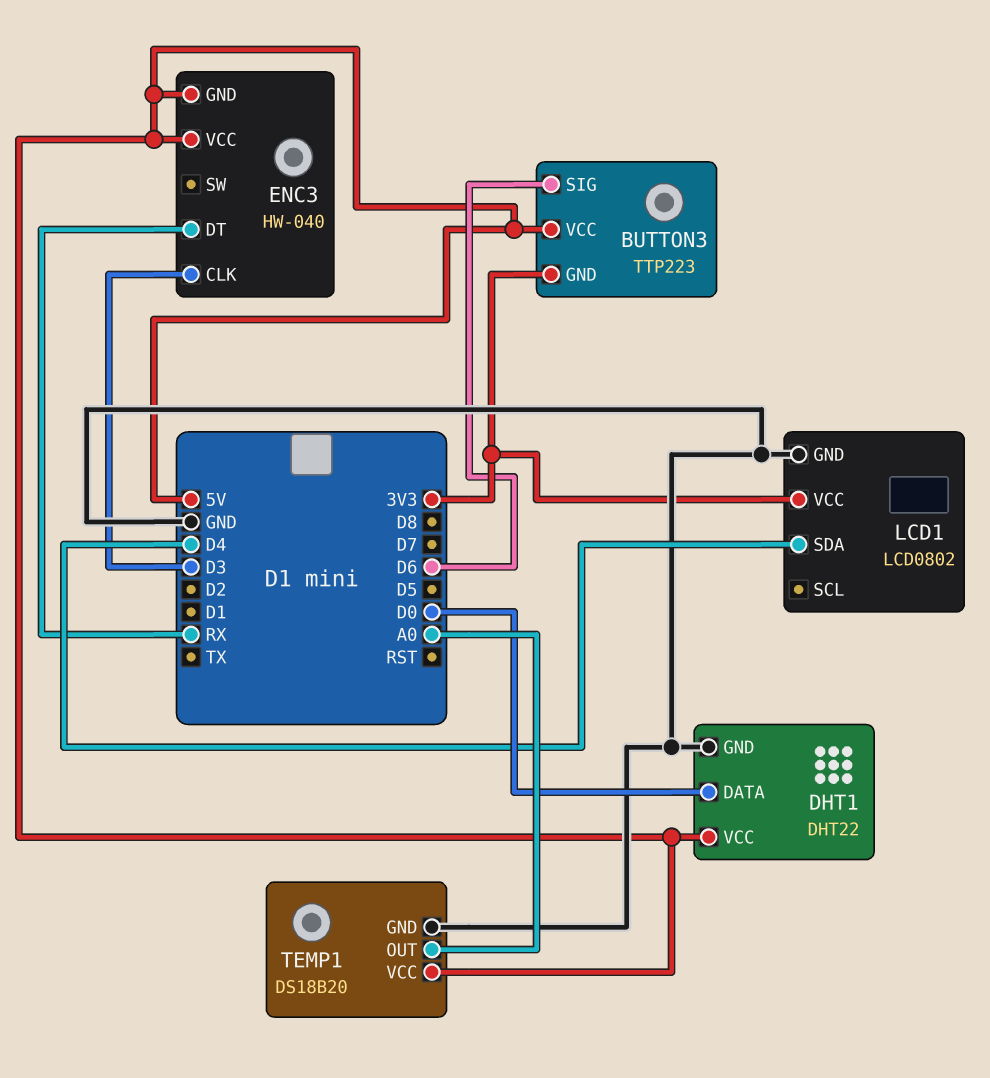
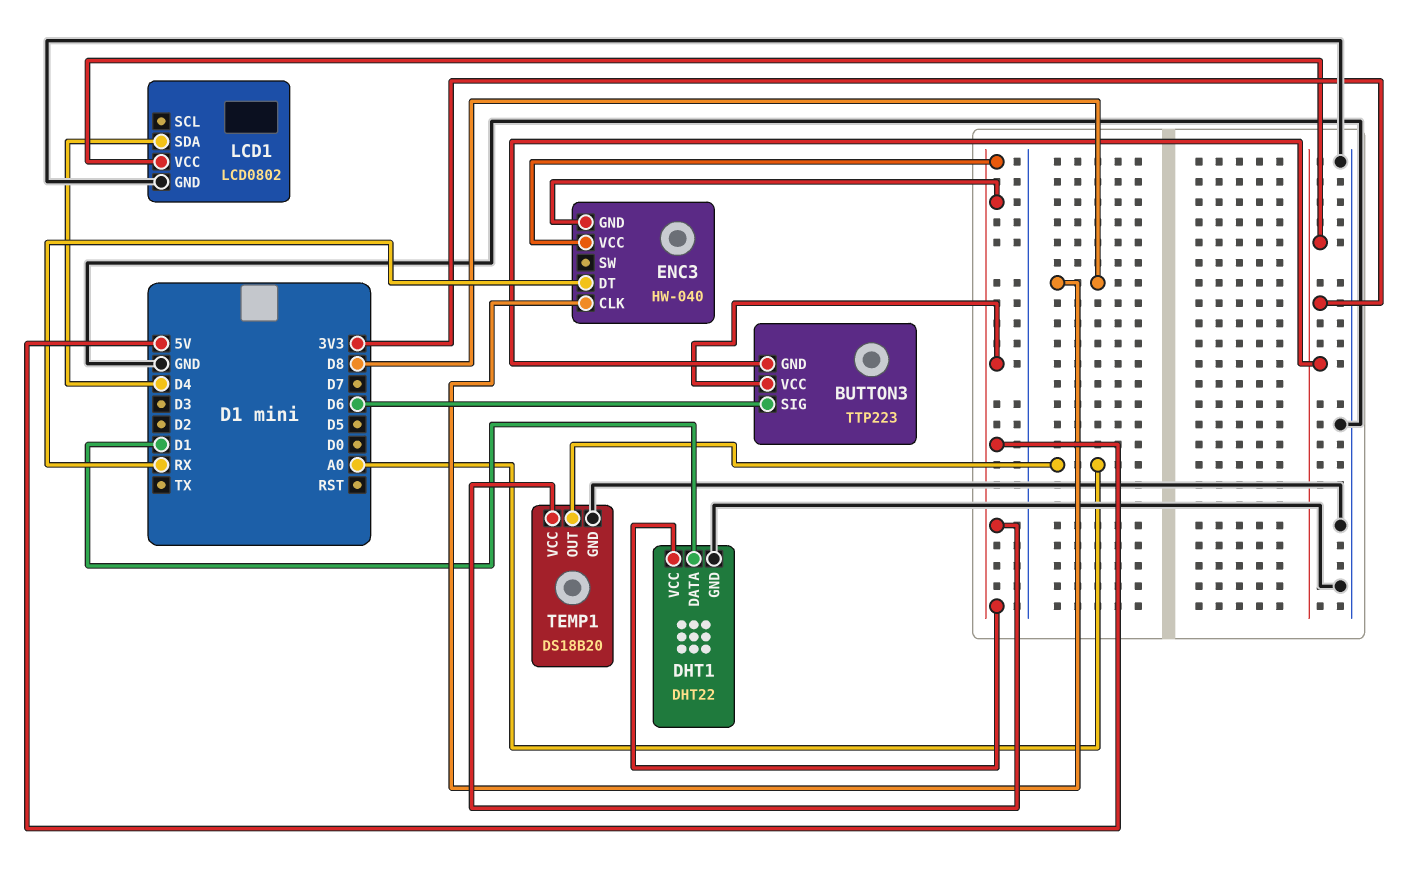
DHT1 pin DATA: D0 -> D1
ENC3 pin CLK: D3 -> D8

